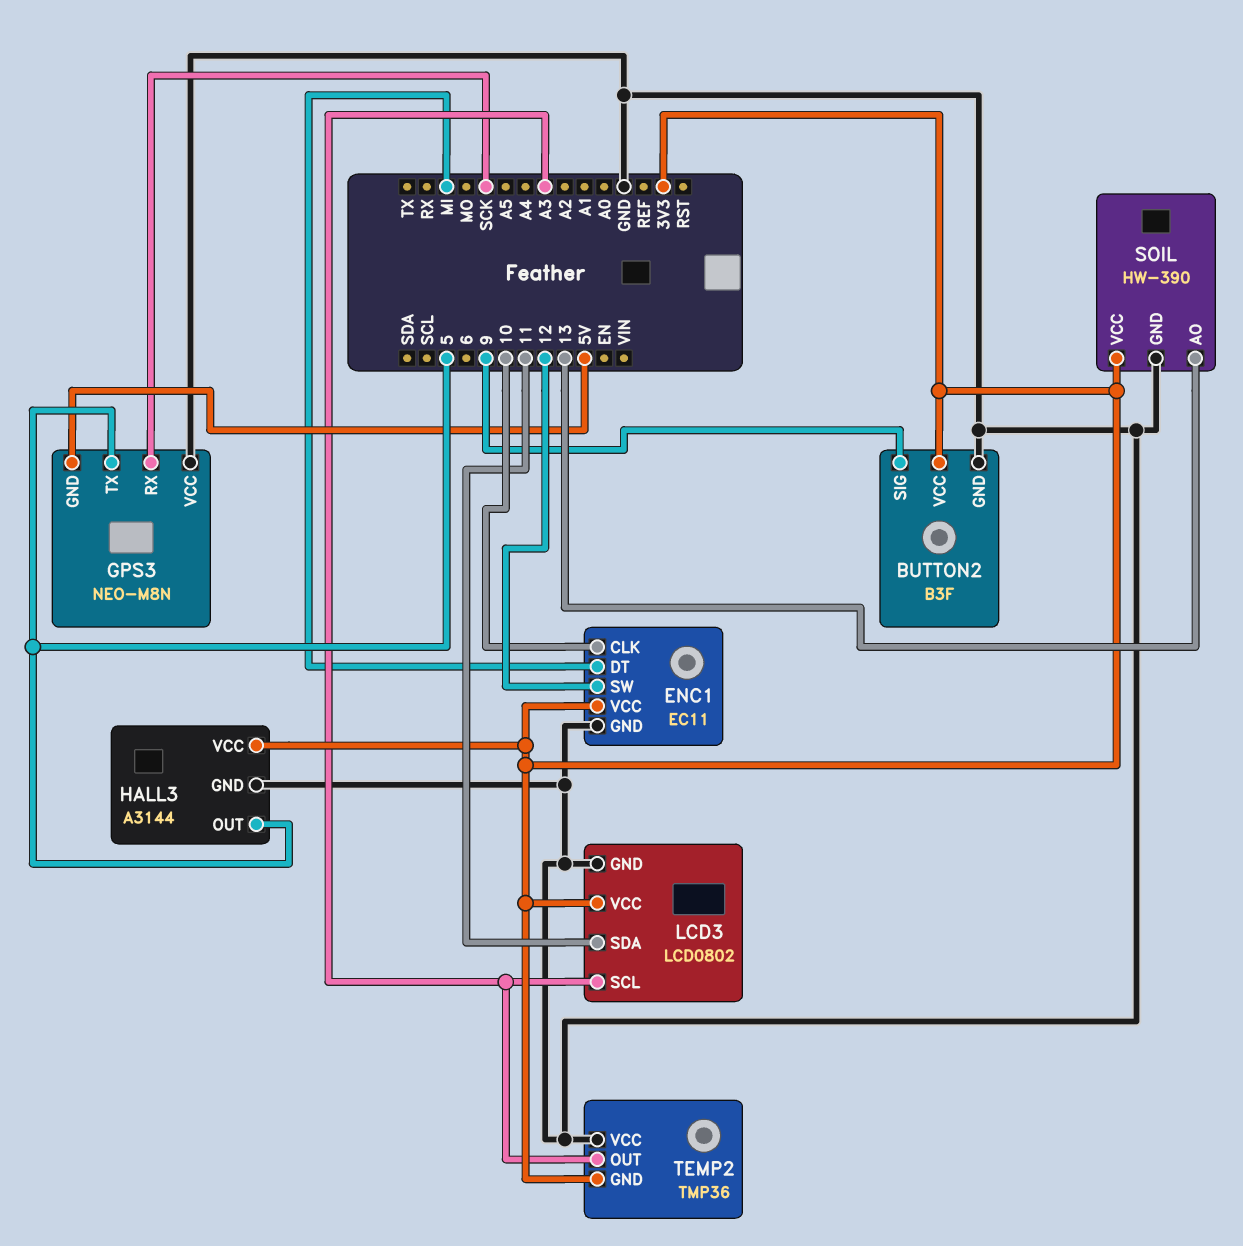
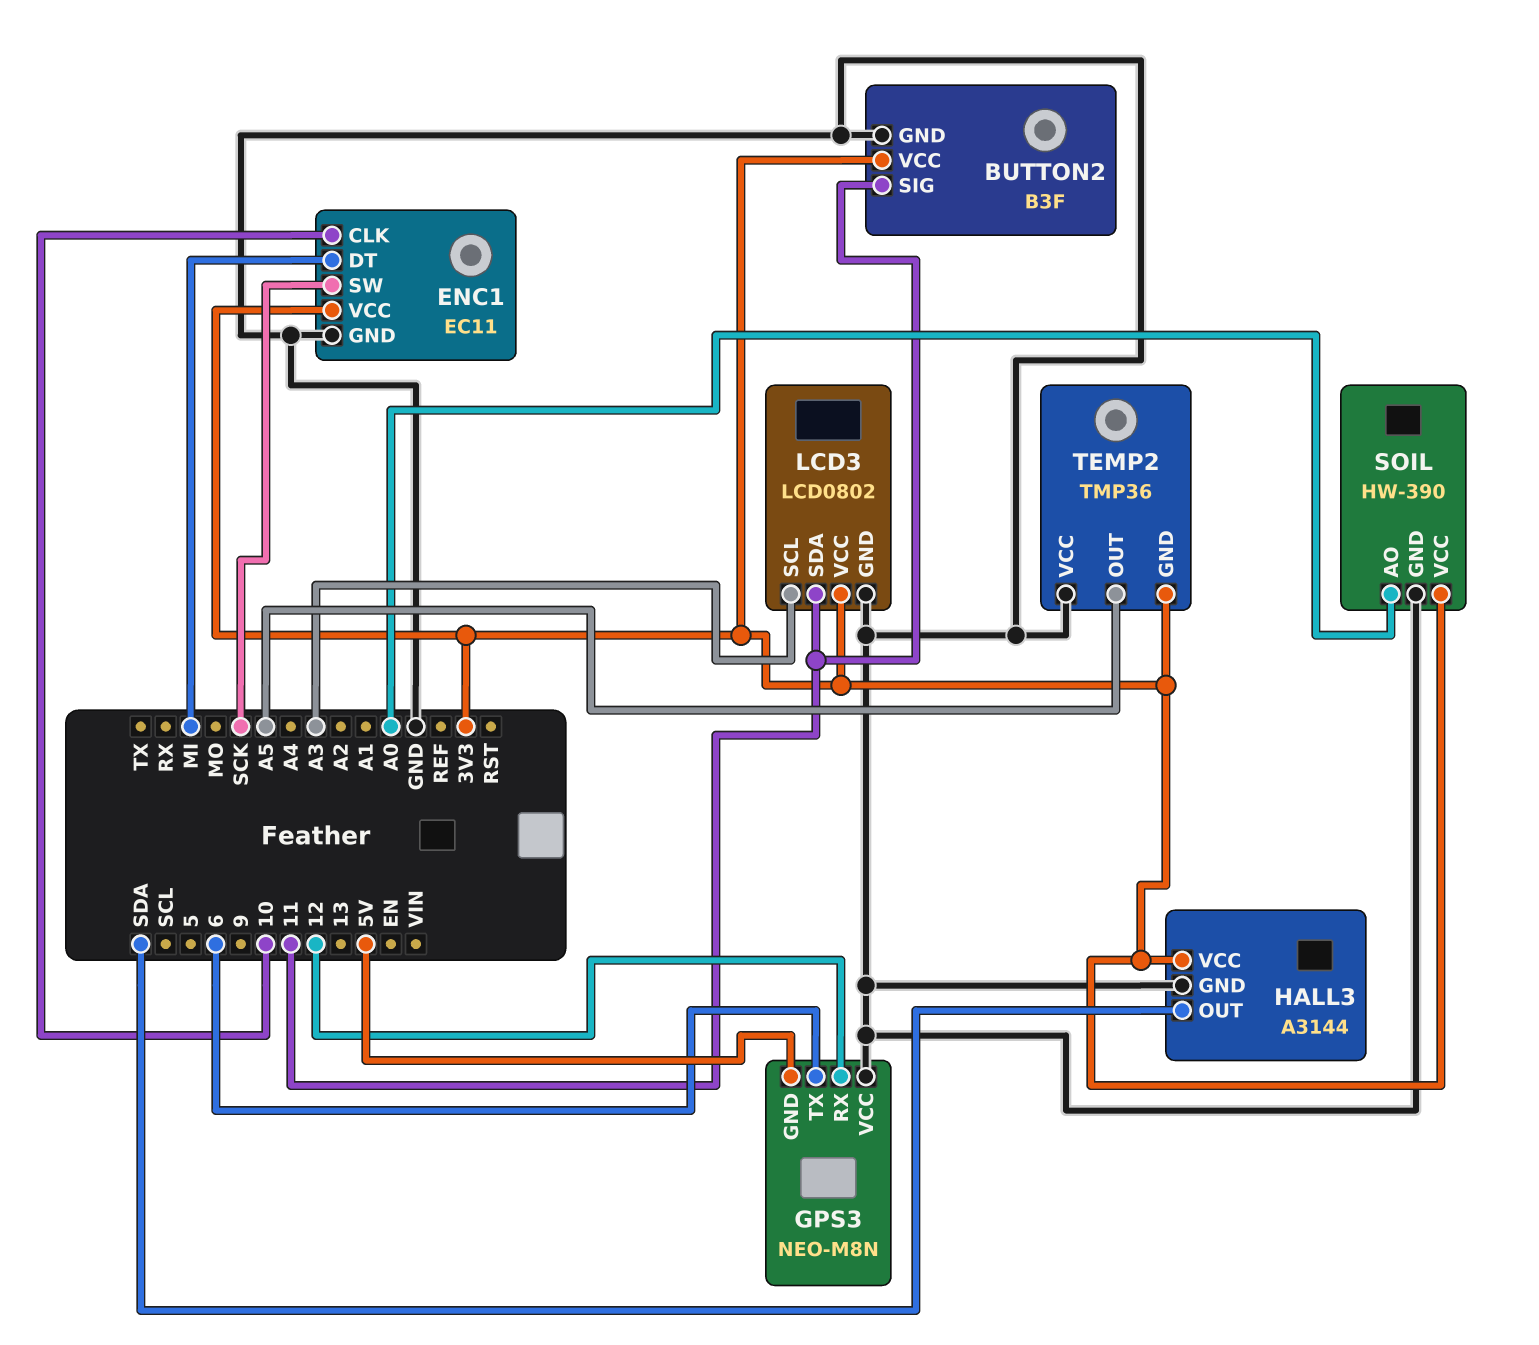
BUTTON2 pin SIG: 9 -> 11
ENC1 pin SW: 12 -> SCK
GPS3 pin RX: SCK -> 12
GPS3 pin TX: 5 -> 6
HALL3 pin OUT: 5 -> SDA
SOIL pin AO: 13 -> A0
TEMP2 pin OUT: A3 -> A5

